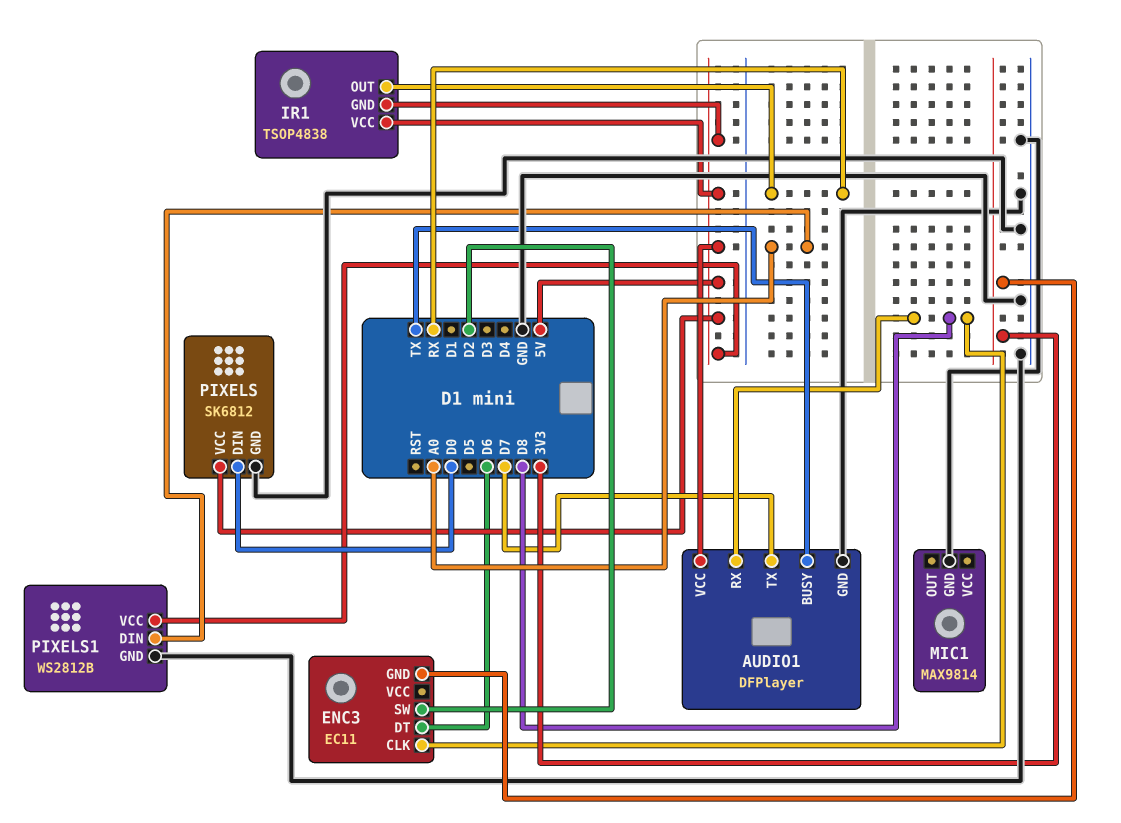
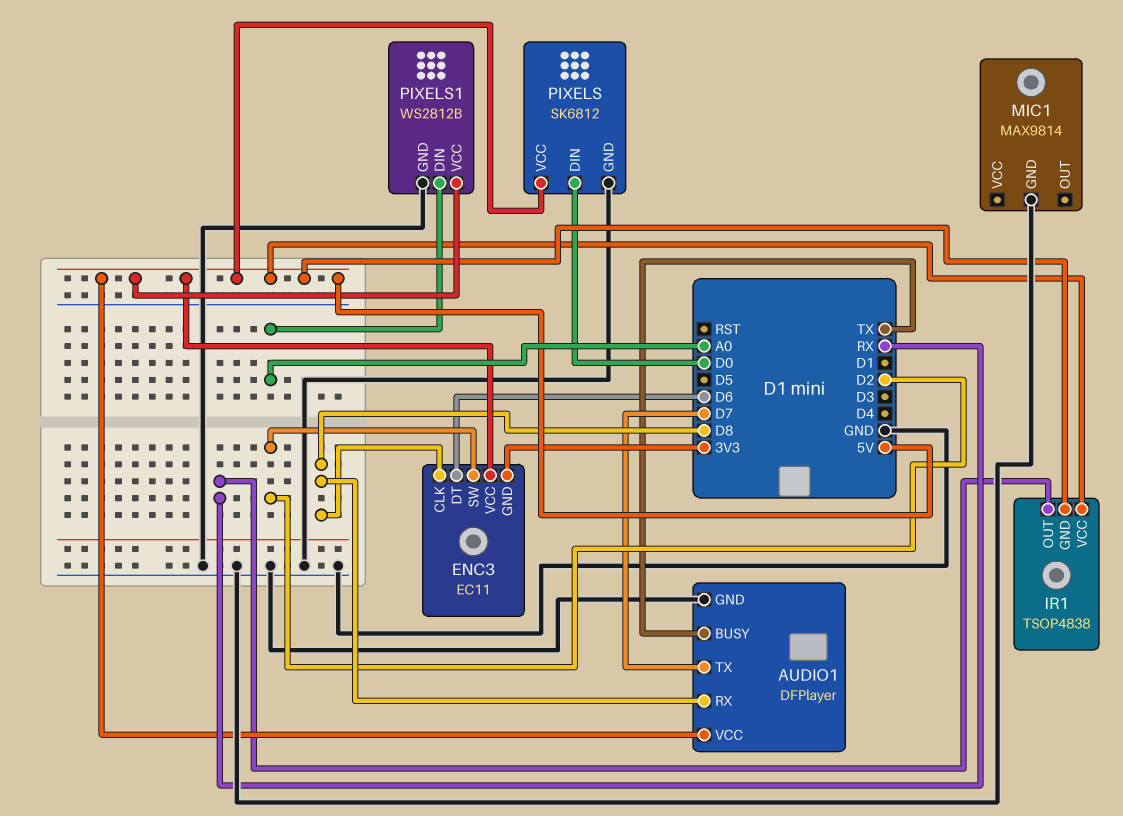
ENC3 pin VCC: none -> 5V

